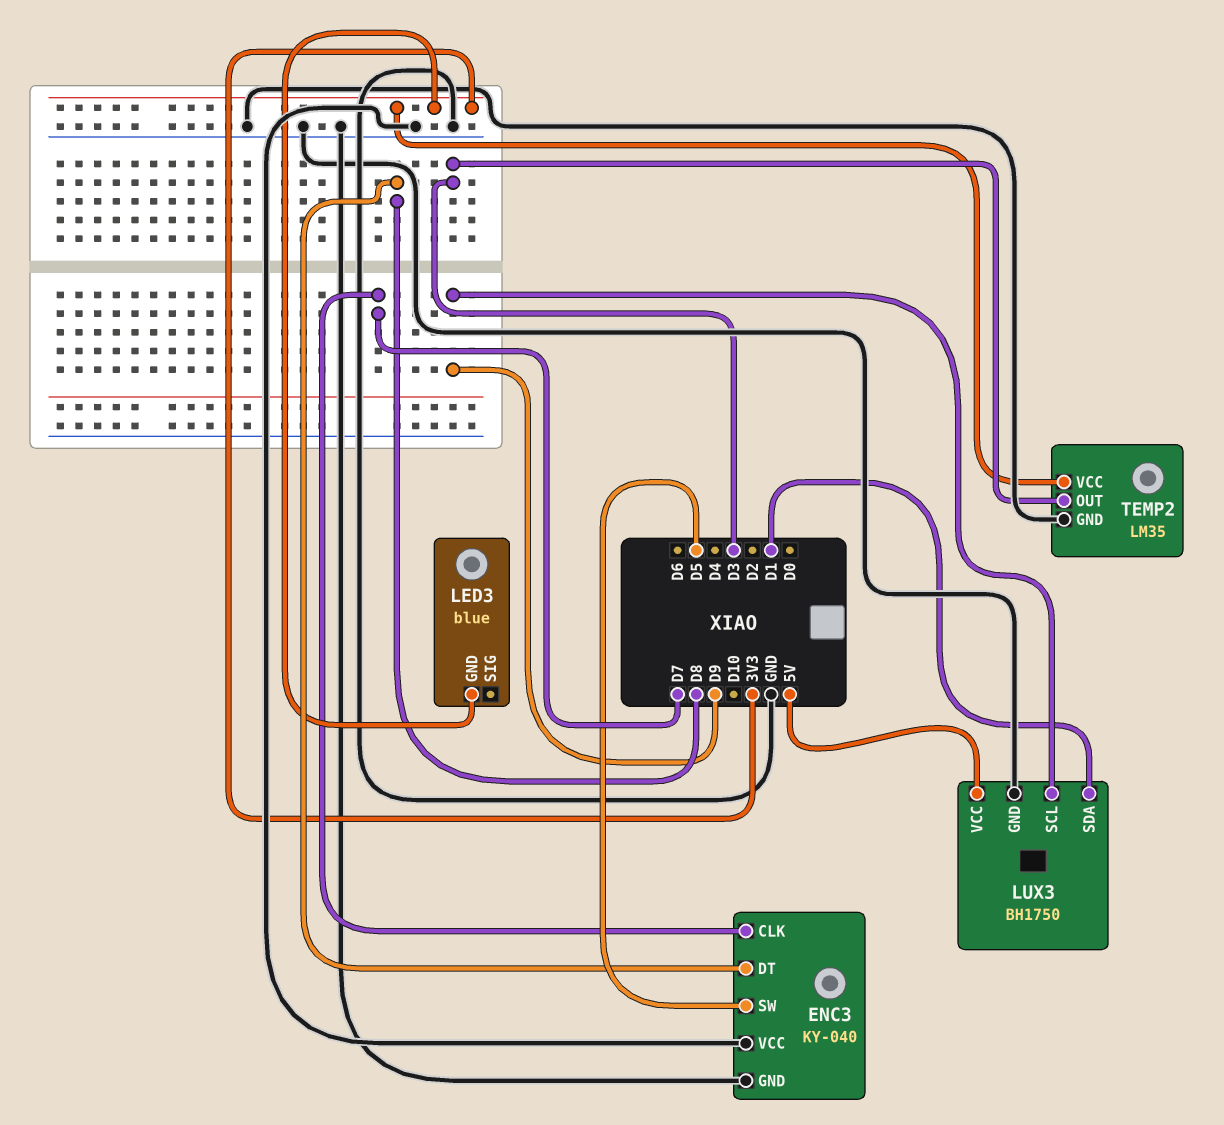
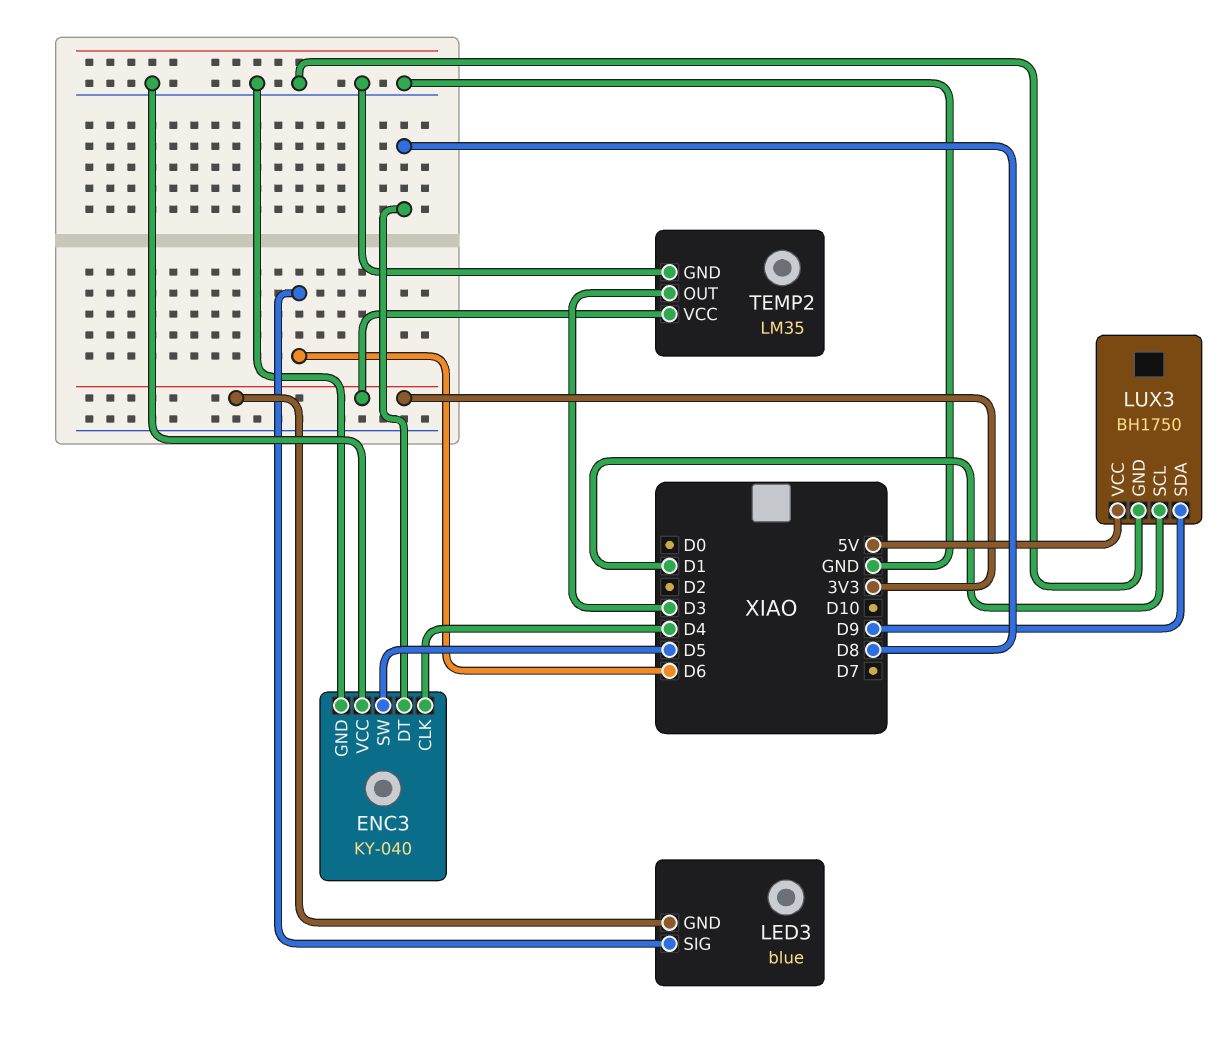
ENC3 pin CLK: D7 -> D4
LED3 pin SIG: none -> D6
LUX3 pin SCL: D9 -> D1
LUX3 pin SDA: D1 -> D9

